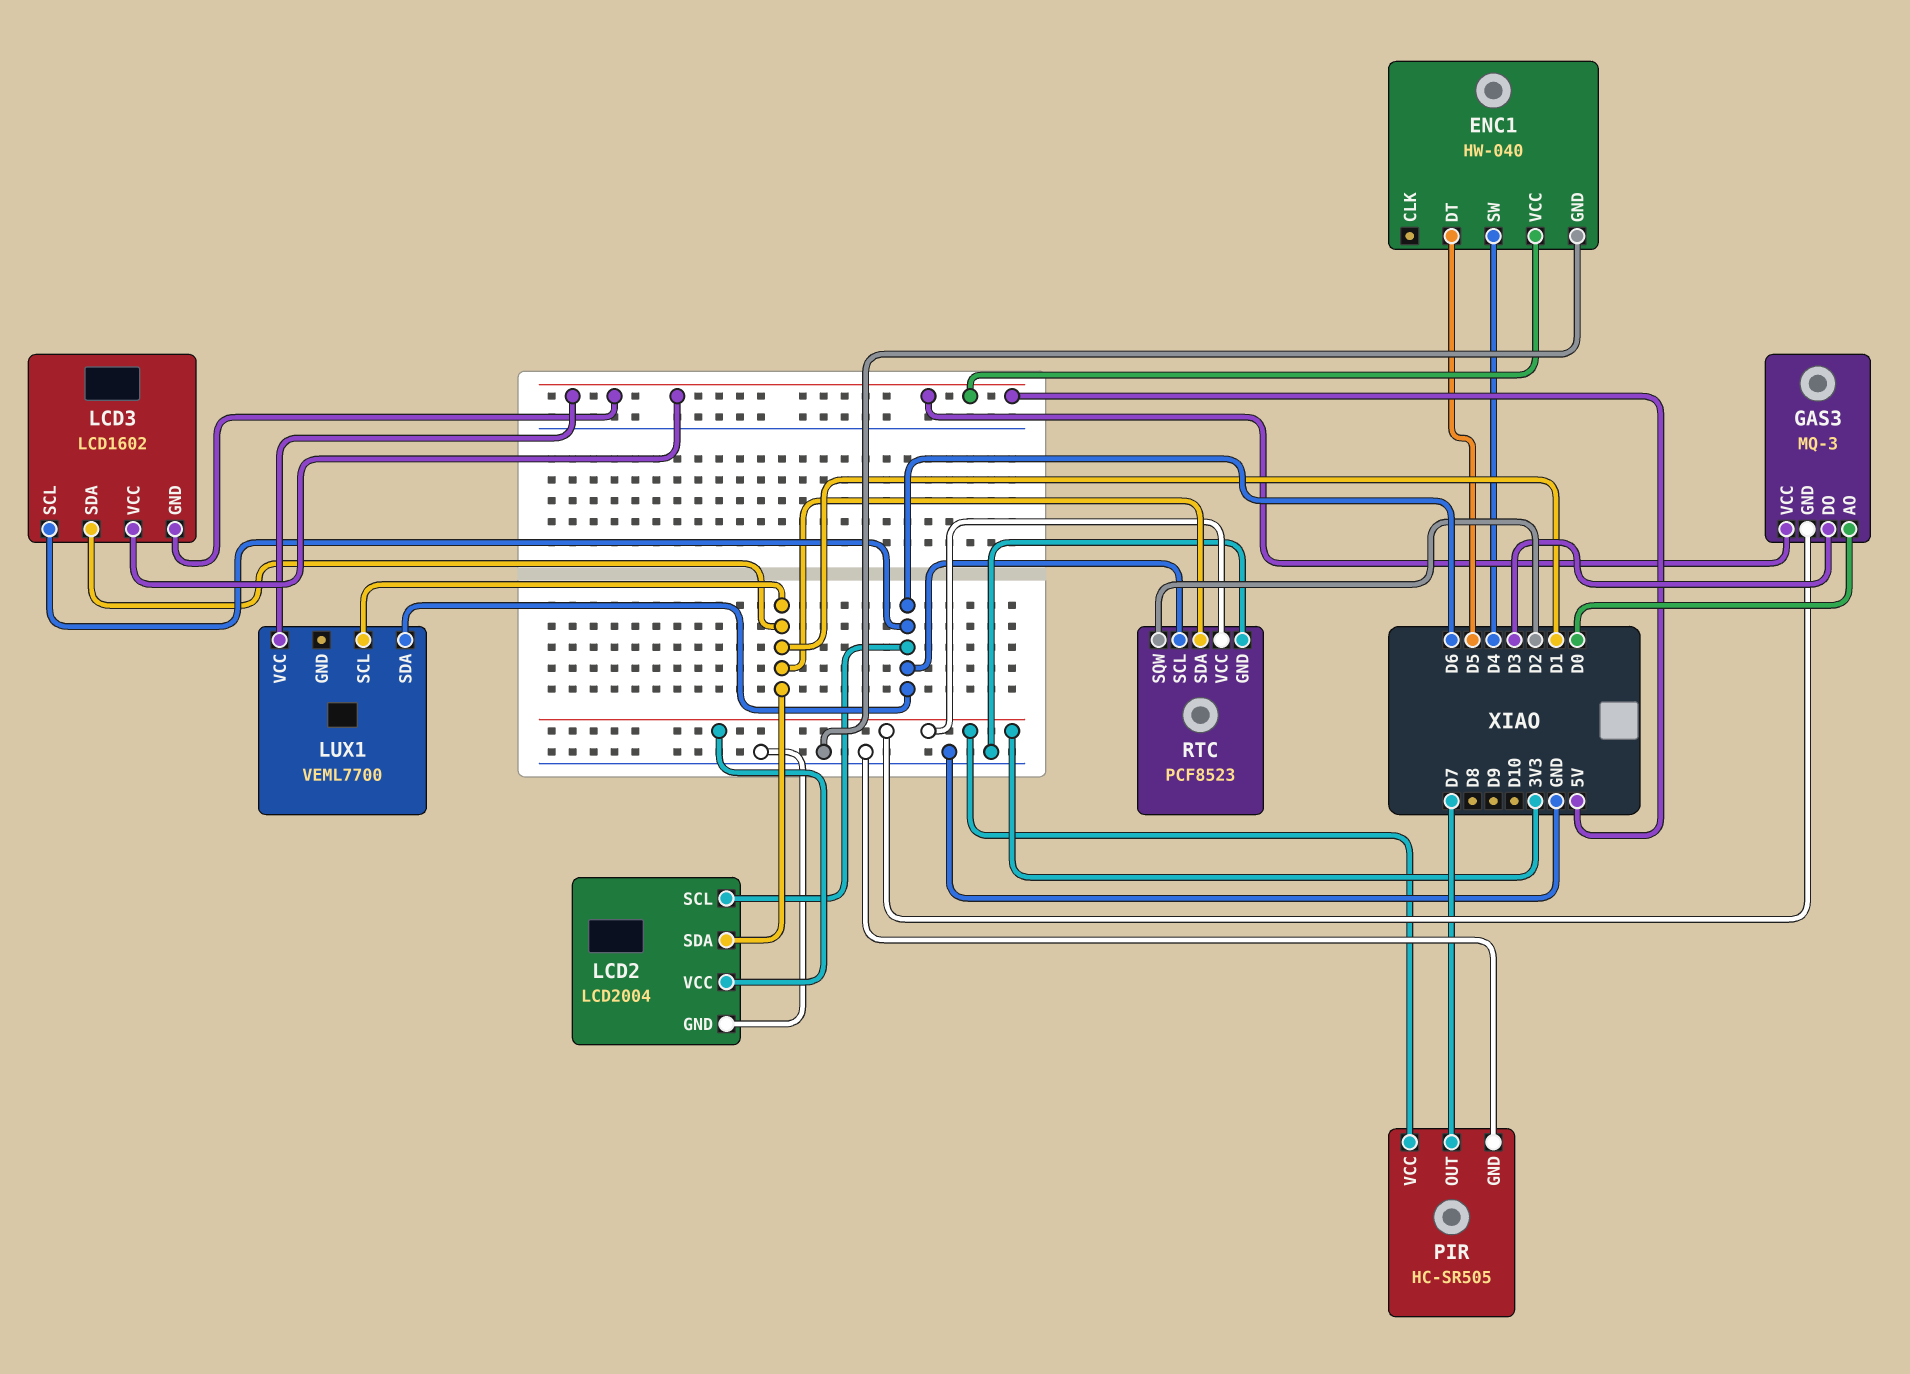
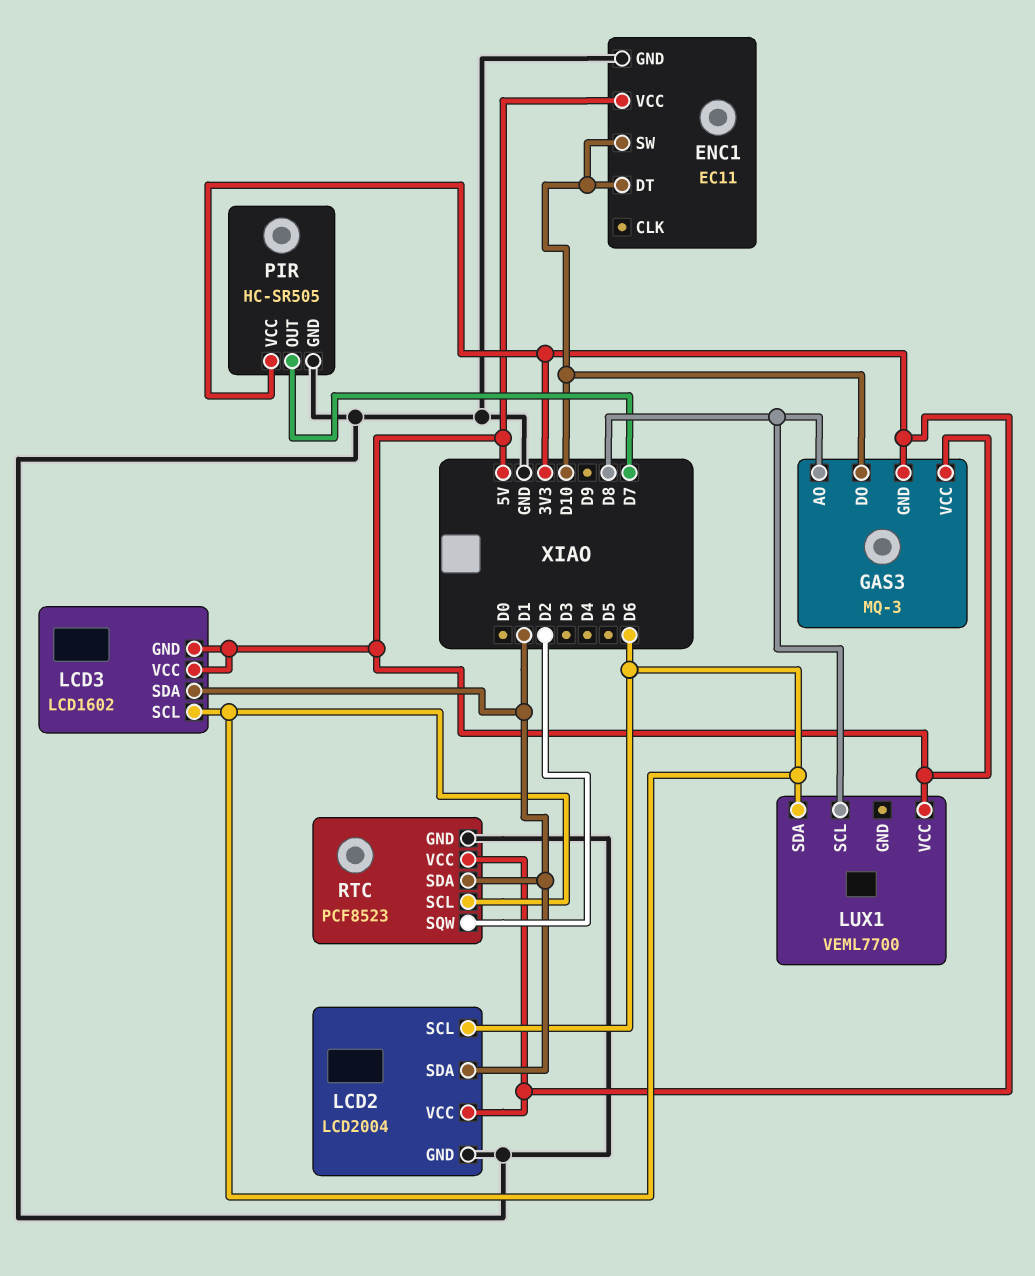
ENC1: HW-040 -> EC11
ENC1 pin DT: D5 -> D10
ENC1 pin SW: D4 -> D10
GAS3 pin AO: D0 -> D8
GAS3 pin DO: D3 -> D10
LUX1 pin SCL: D1 -> D8

